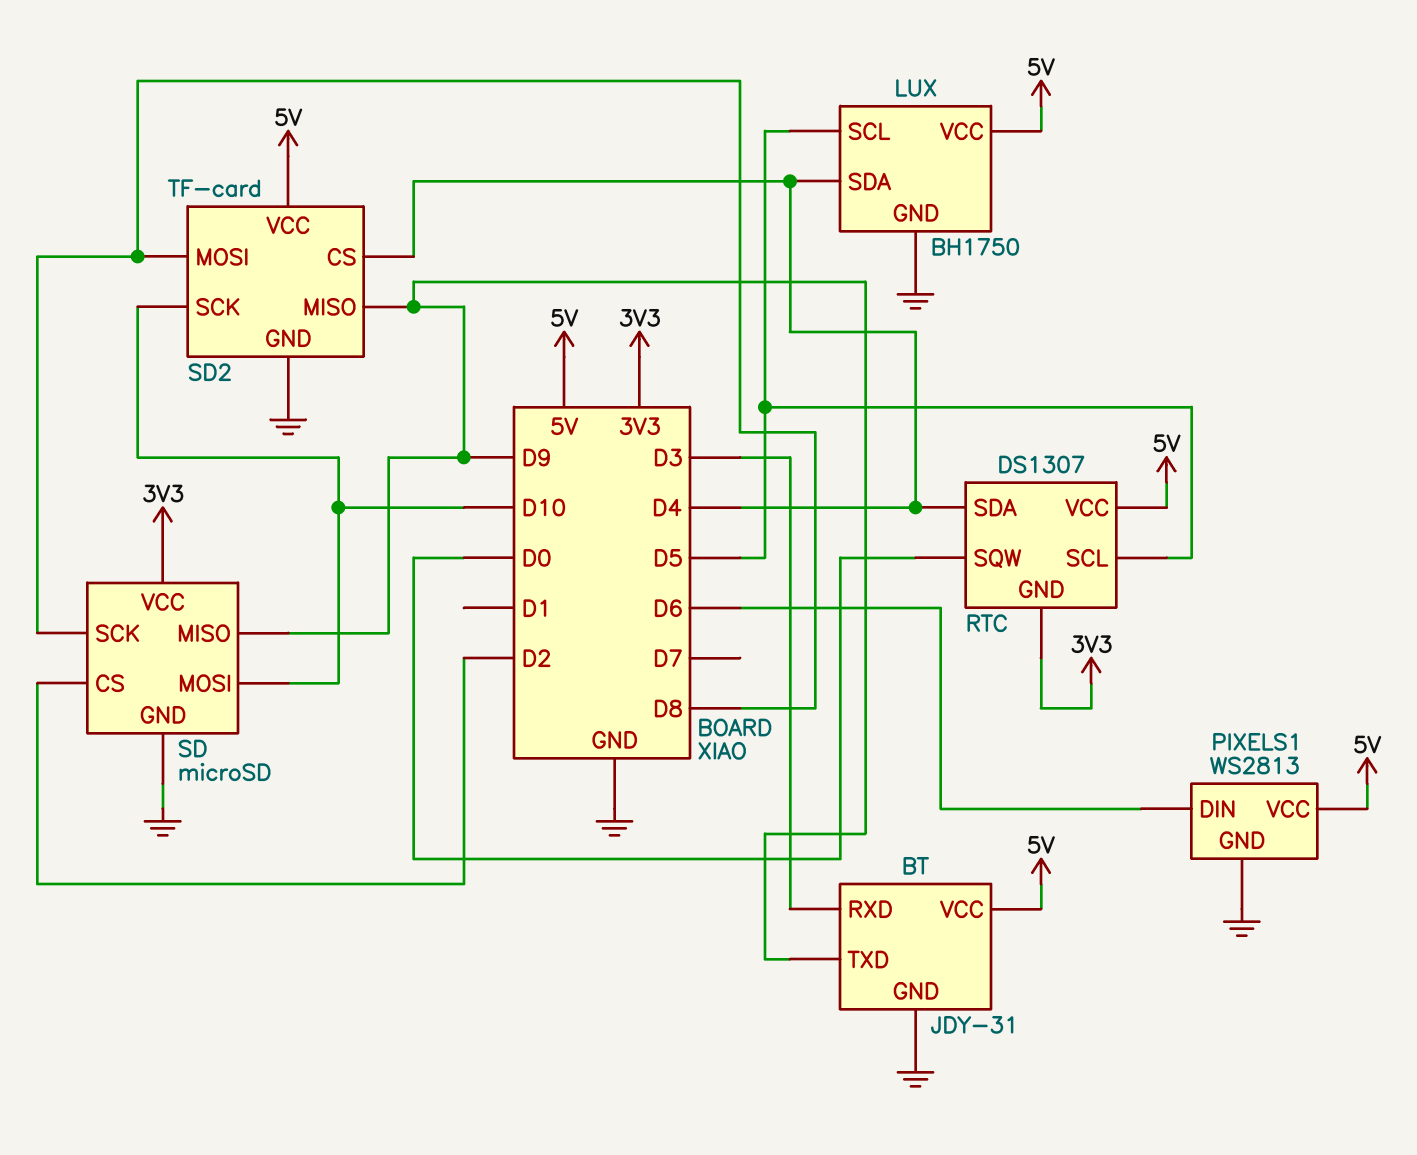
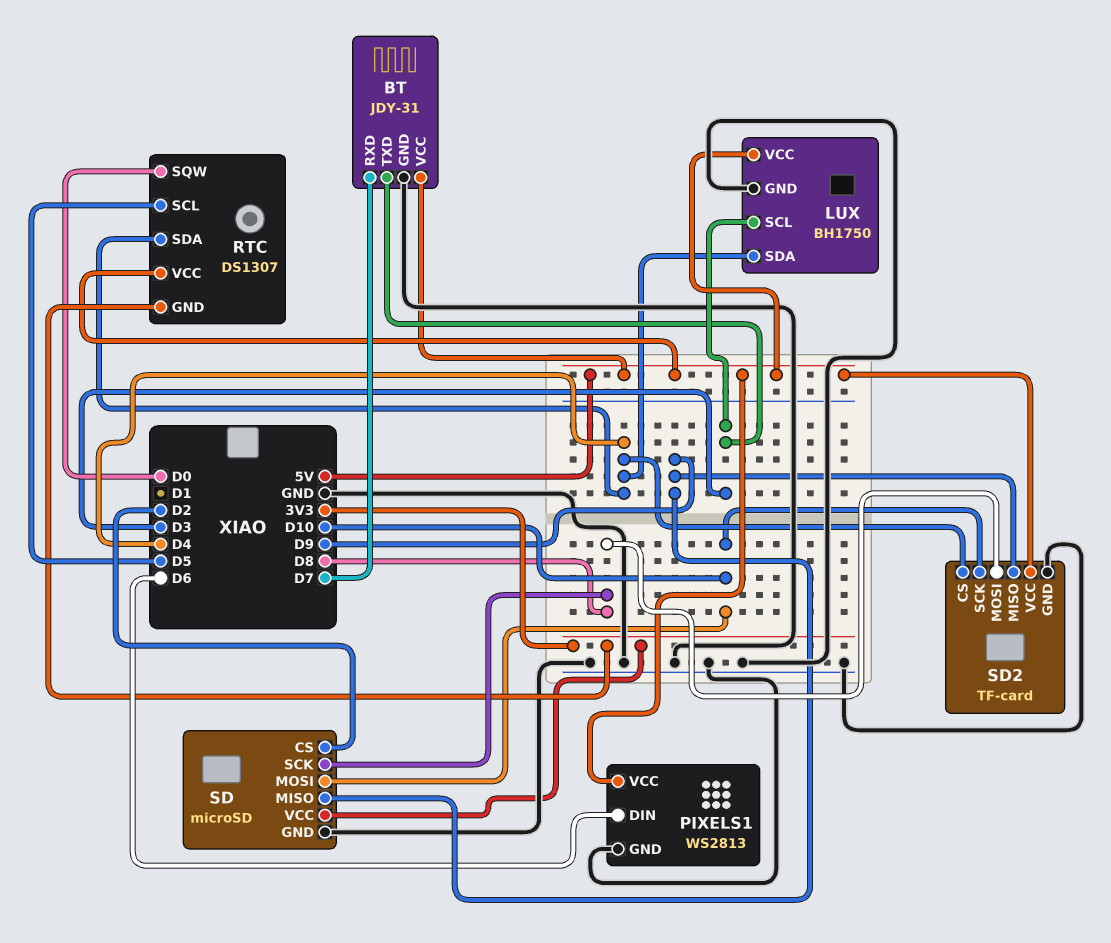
BT pin RXD: D3 -> D7
BT pin TXD: D9 -> D3
LUX pin SCL: D5 -> D3

